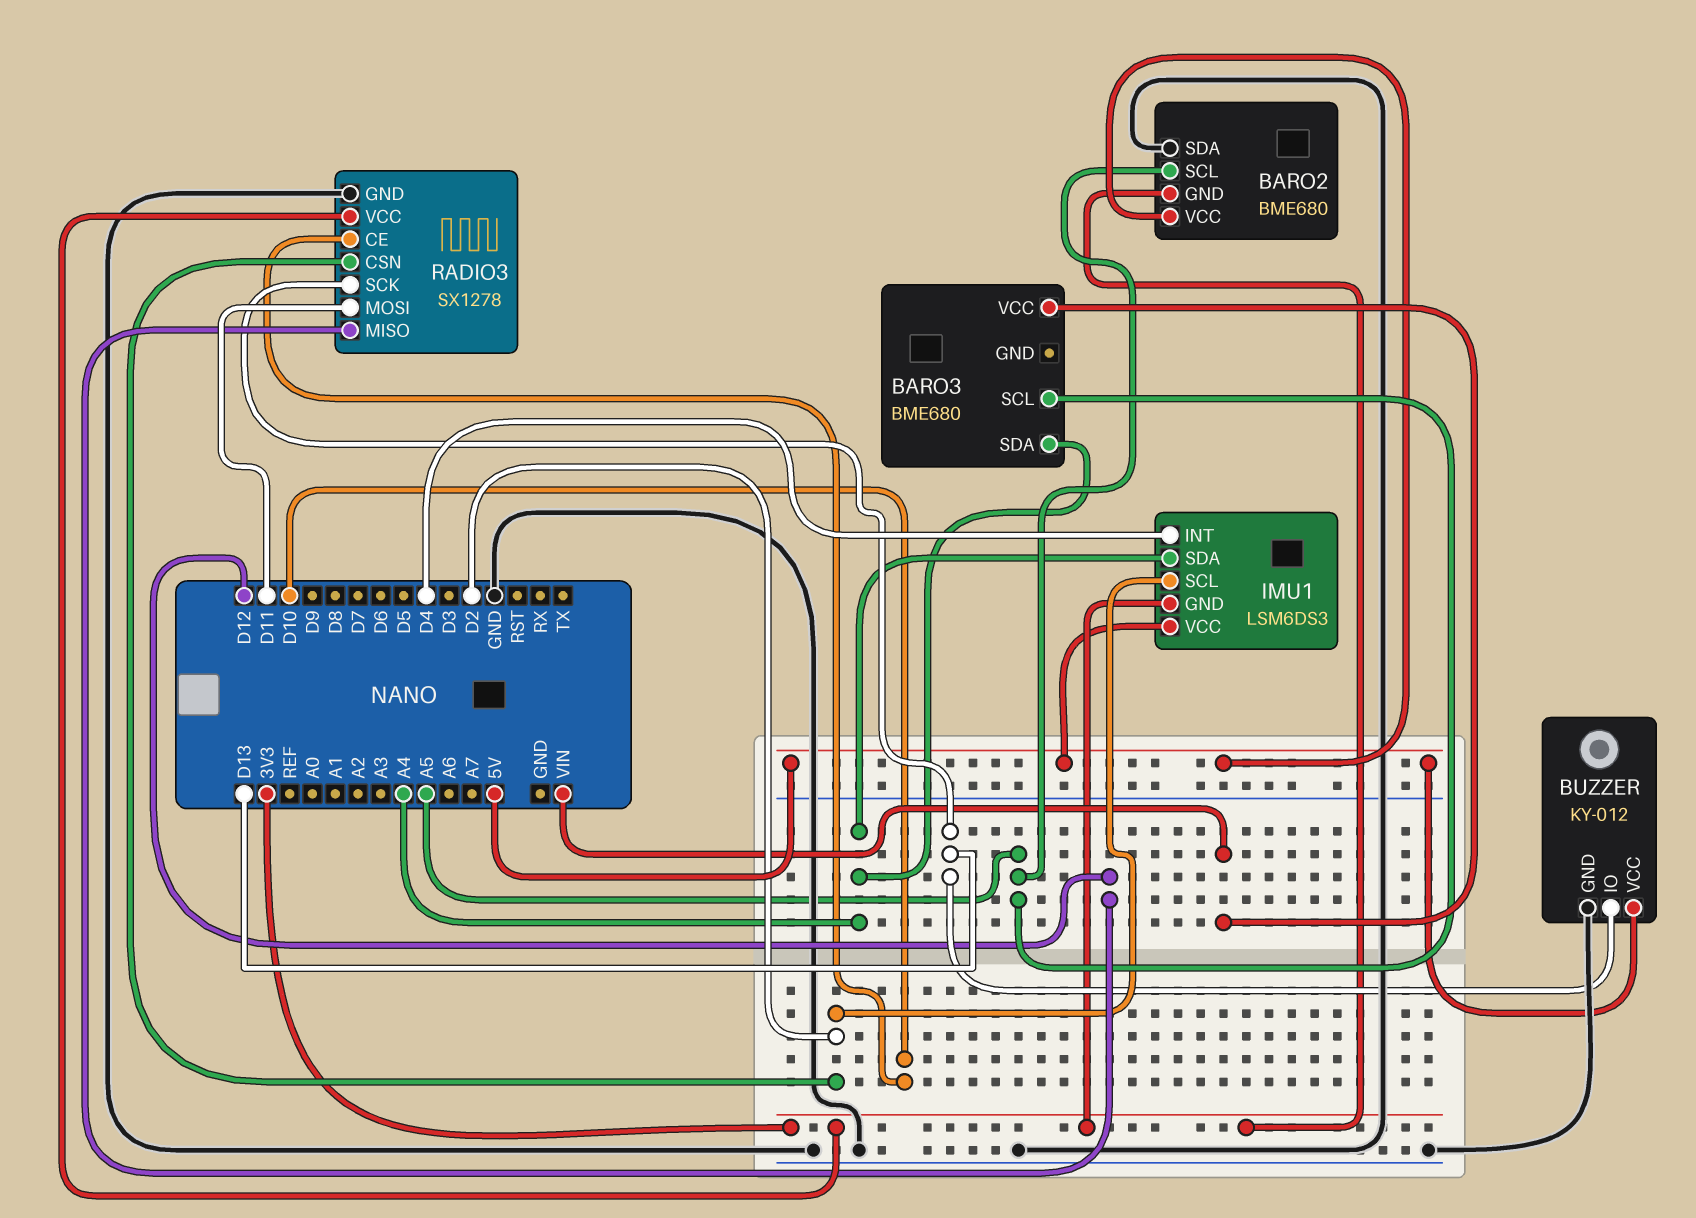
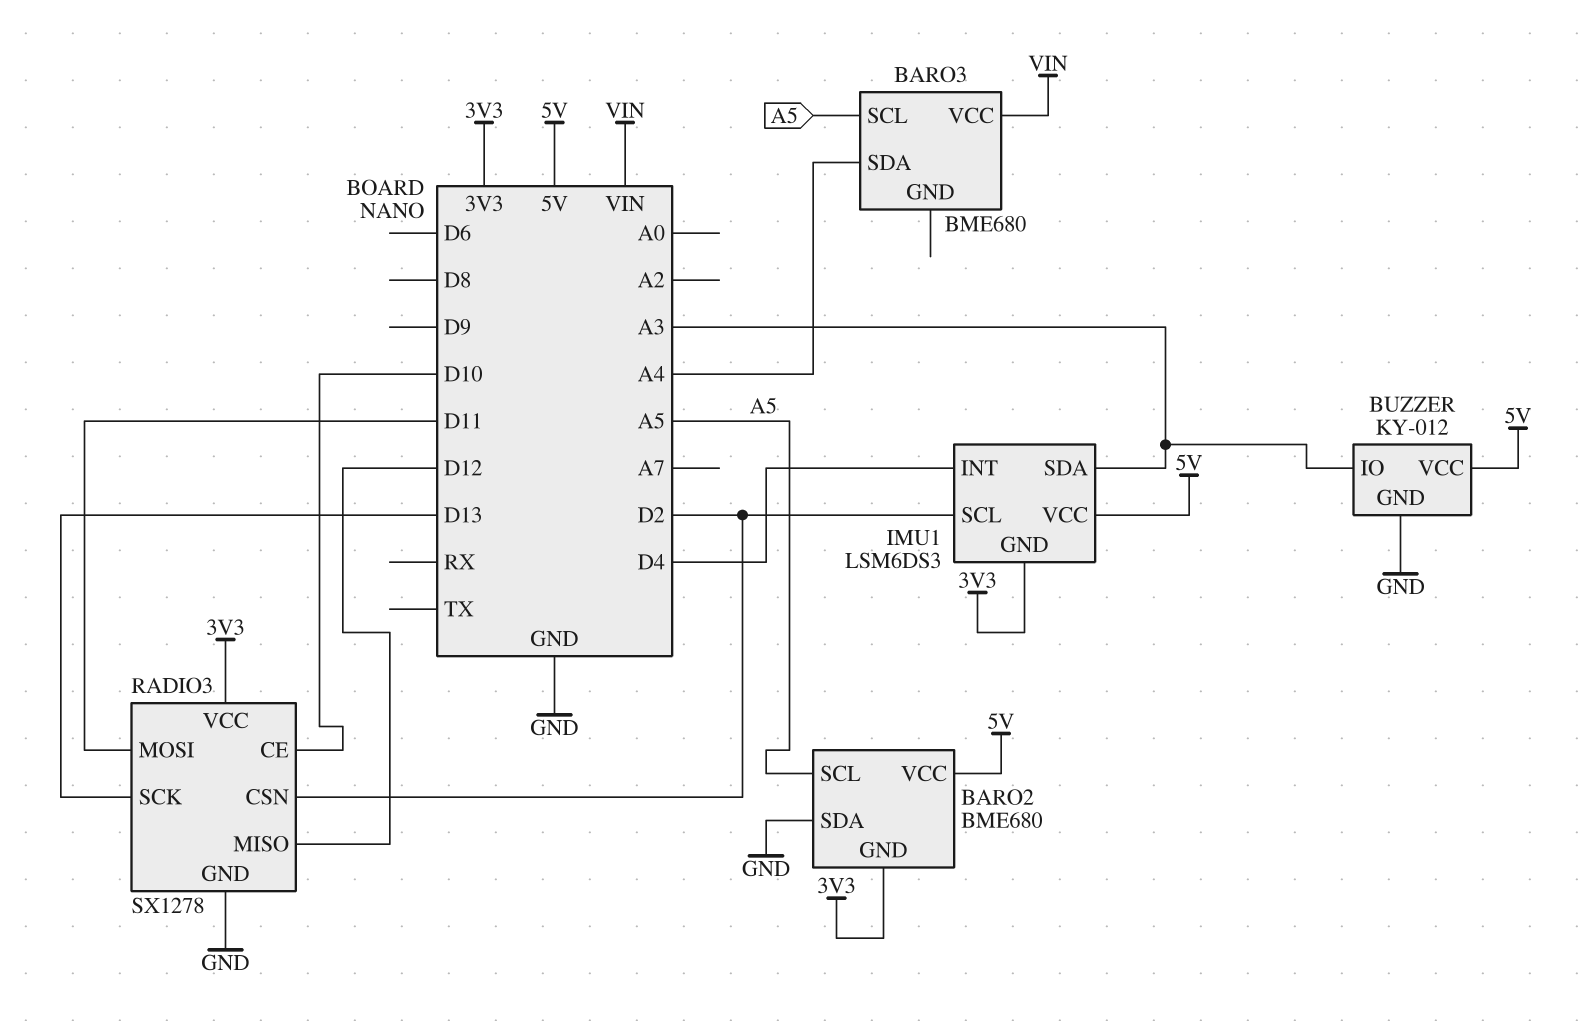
BUZZER pin IO: D13 -> A3
IMU1 pin SDA: A4 -> A3

